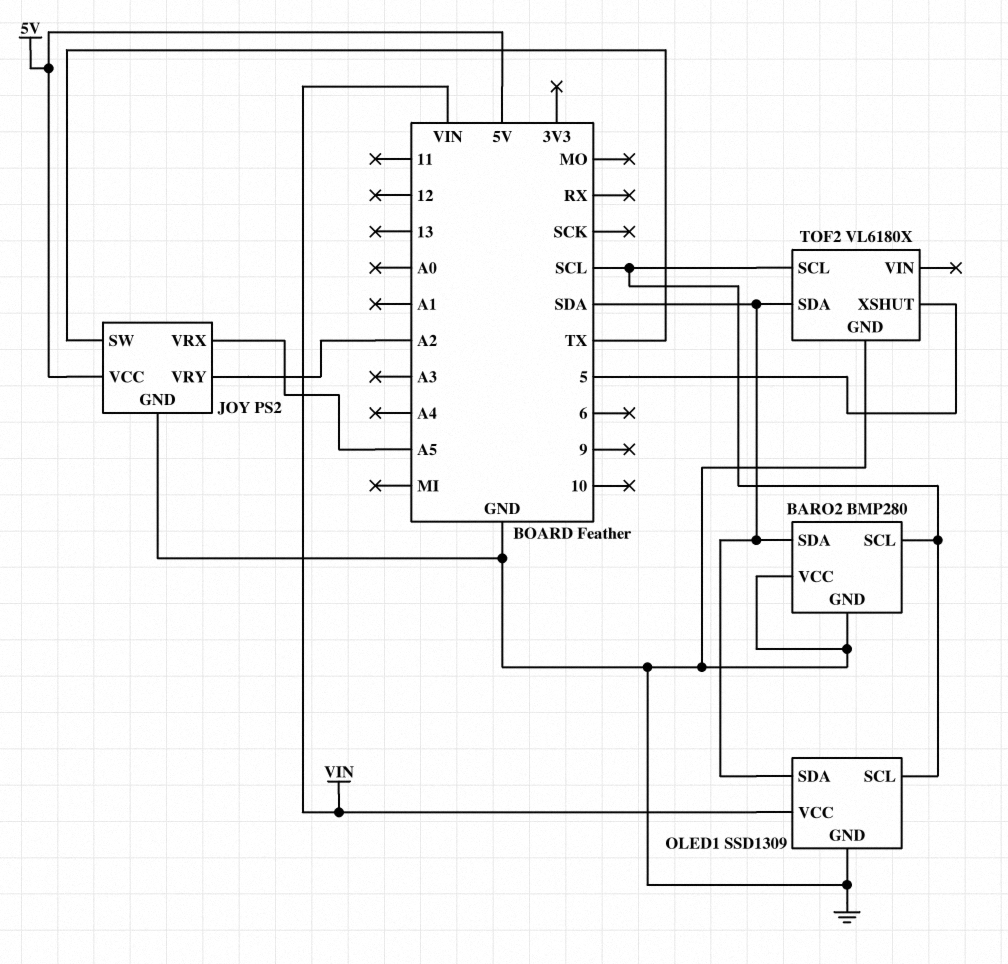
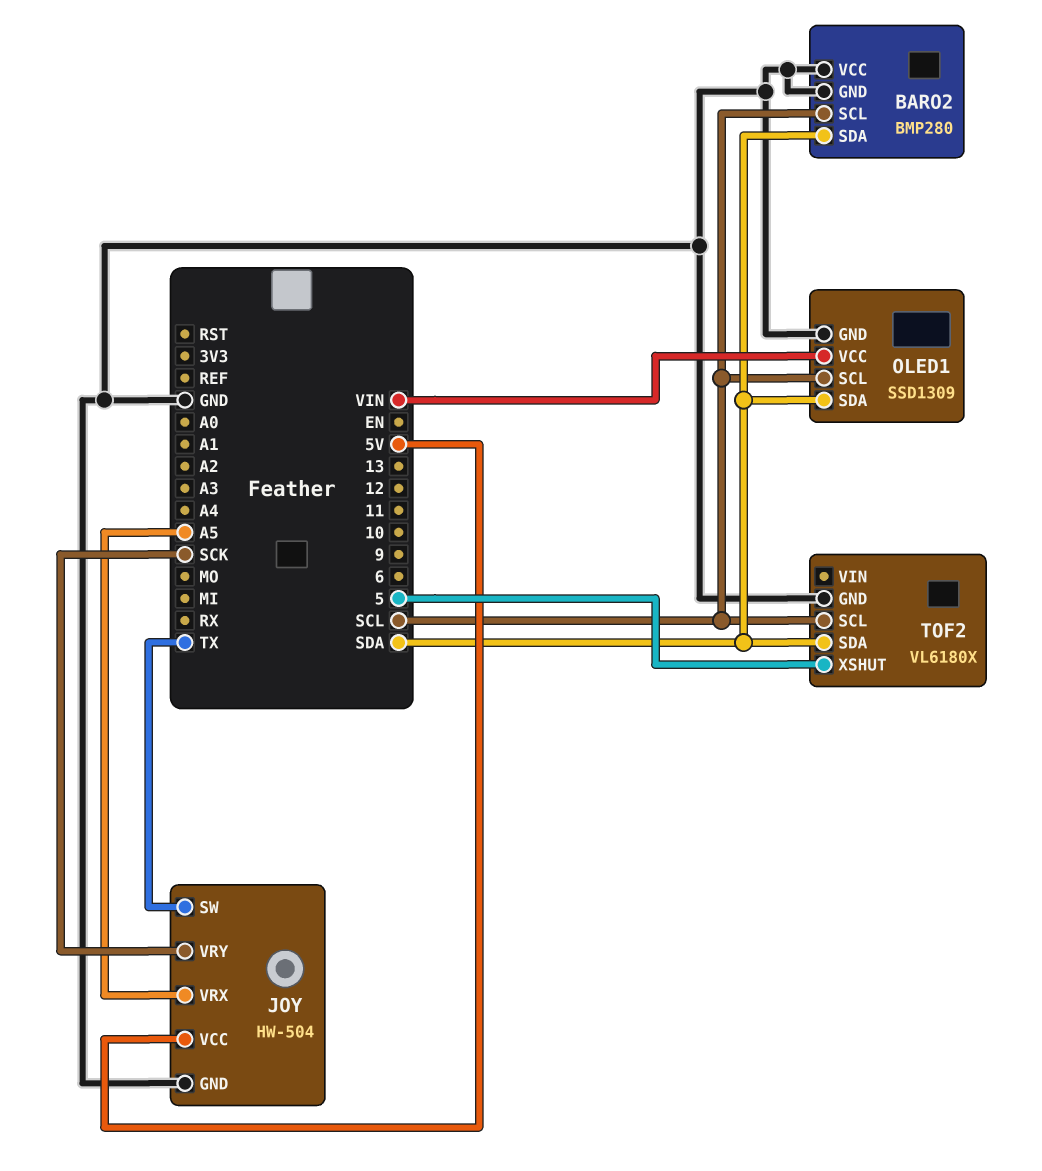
JOY: PS2 -> HW-504
JOY pin VRY: A2 -> SCK

